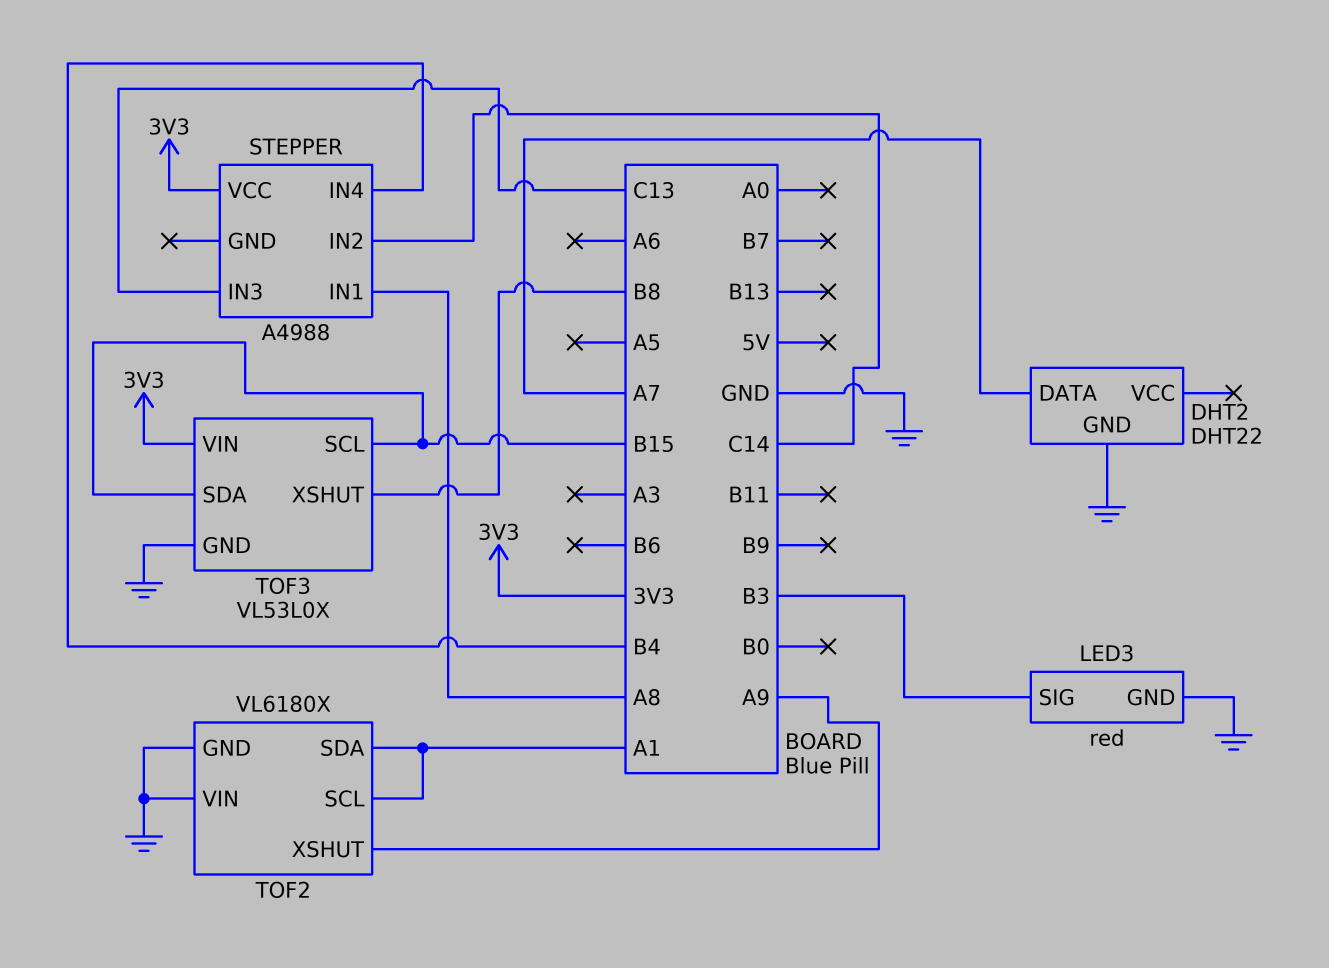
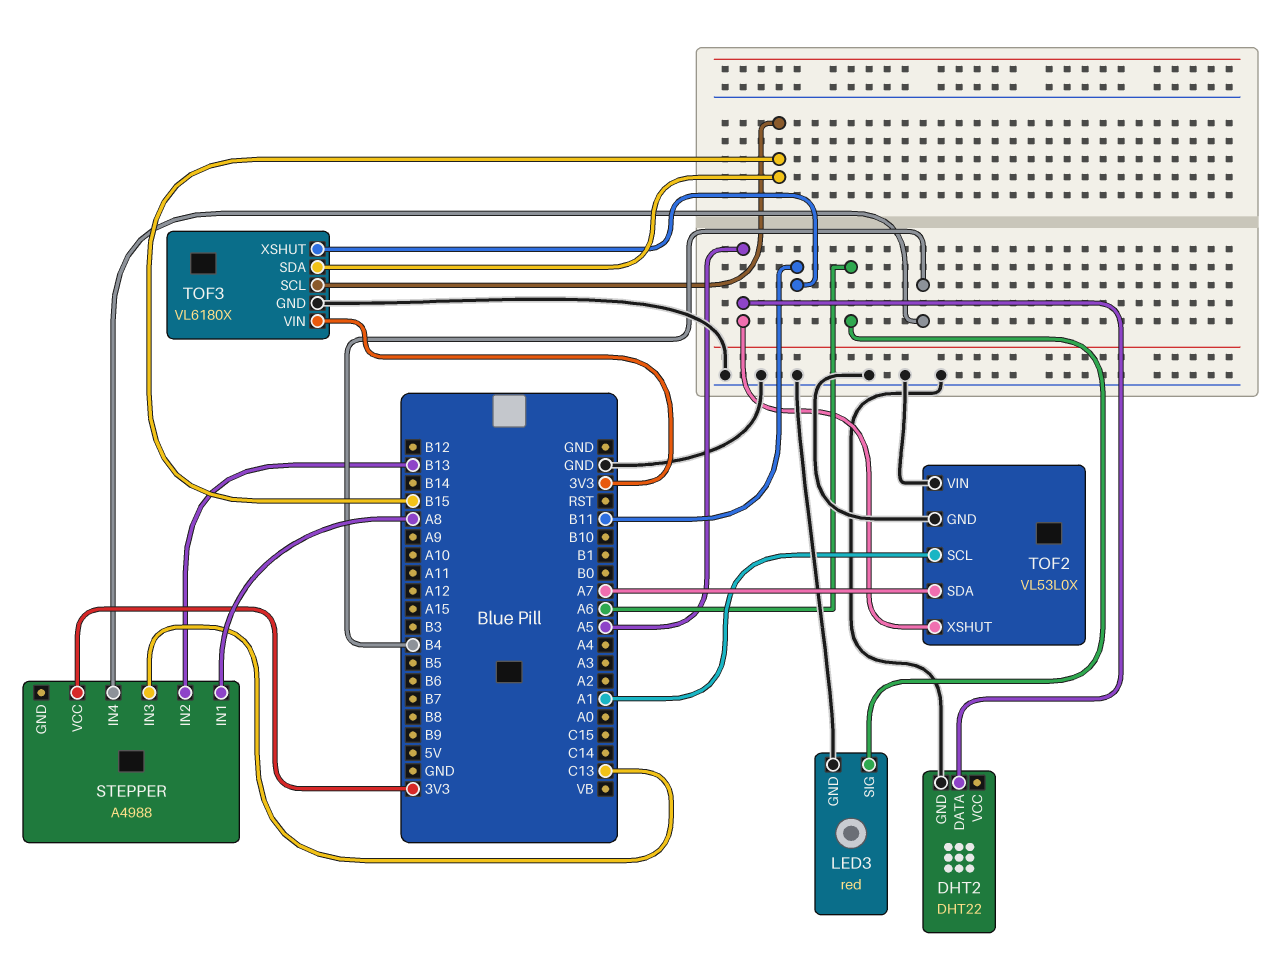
DHT2 pin DATA: A7 -> A5
LED3 pin SIG: B3 -> A6
STEPPER pin IN2: C14 -> B13
TOF2: VL6180X -> VL53L0X
TOF2 pin SDA: A1 -> A7
TOF2 pin XSHUT: A9 -> A5
TOF3: VL53L0X -> VL6180X
TOF3 pin XSHUT: B8 -> B11

